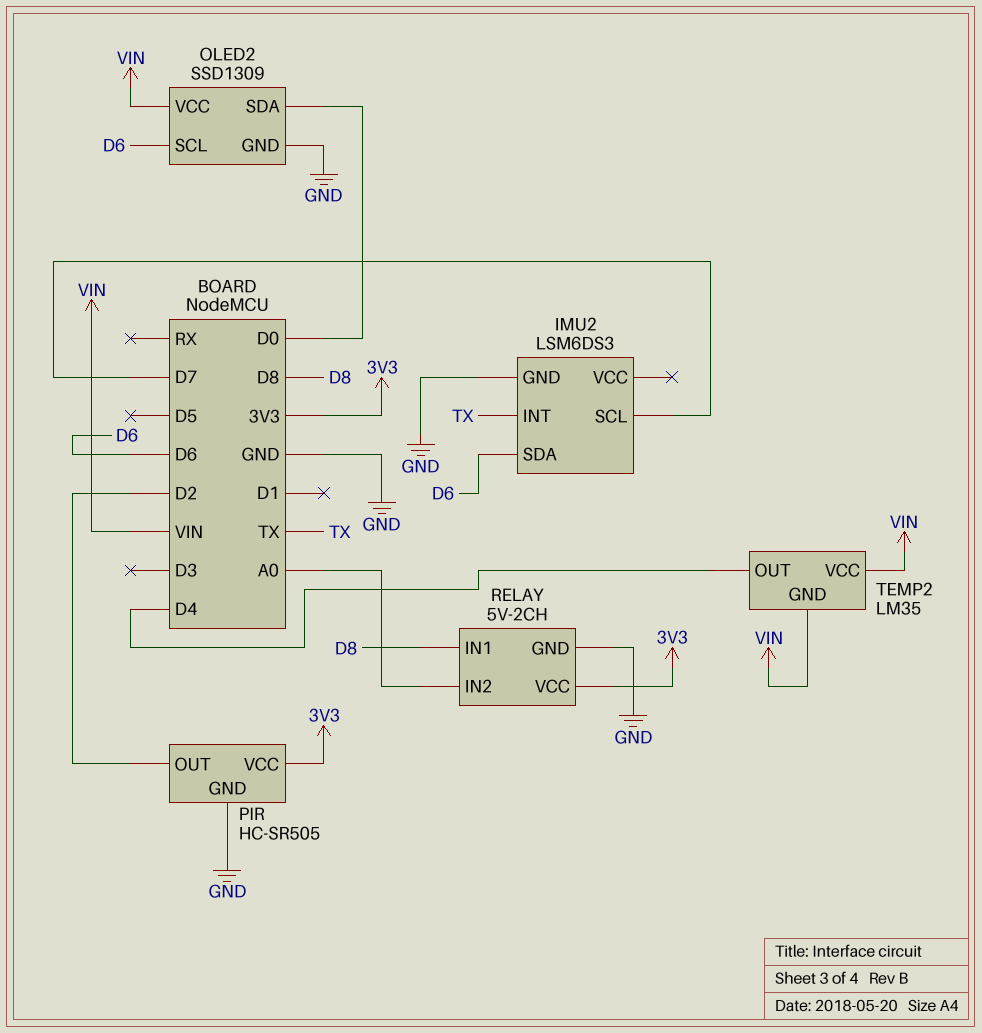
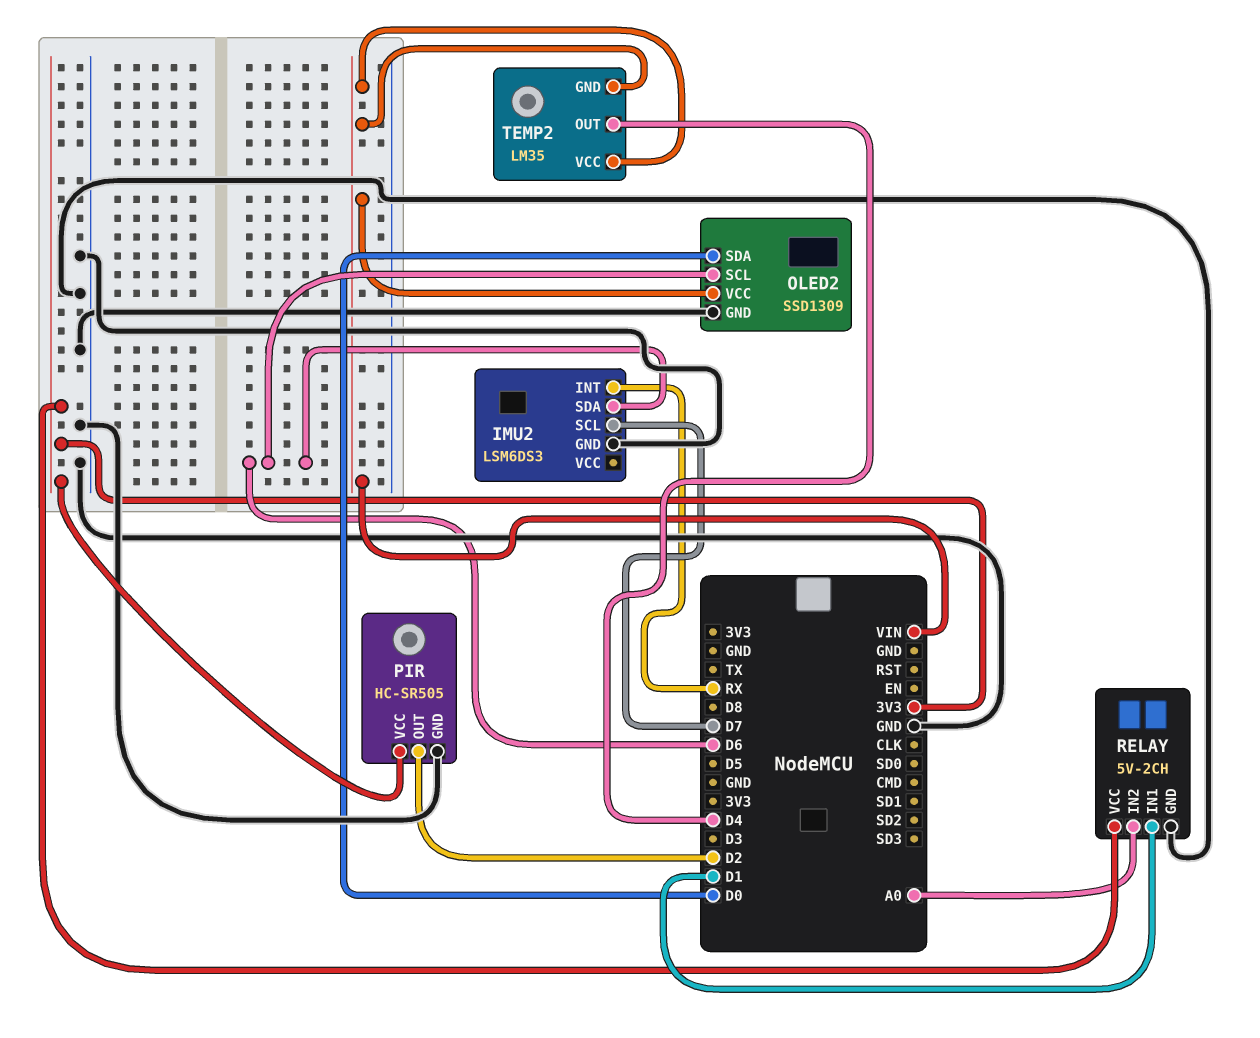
IMU2 pin INT: TX -> RX
RELAY pin IN1: D8 -> D1

